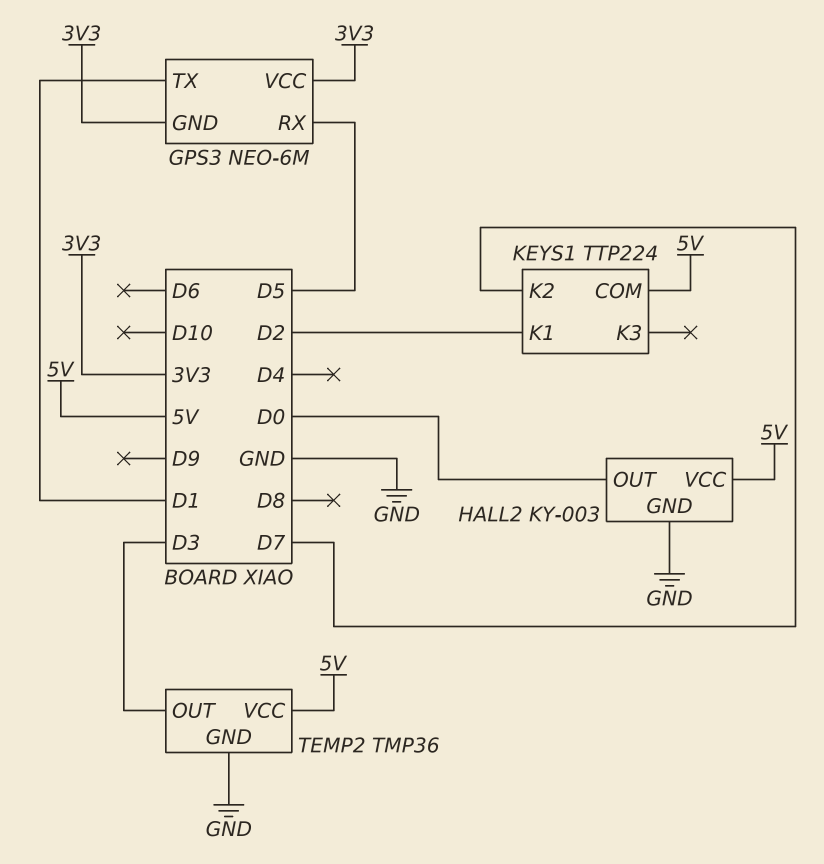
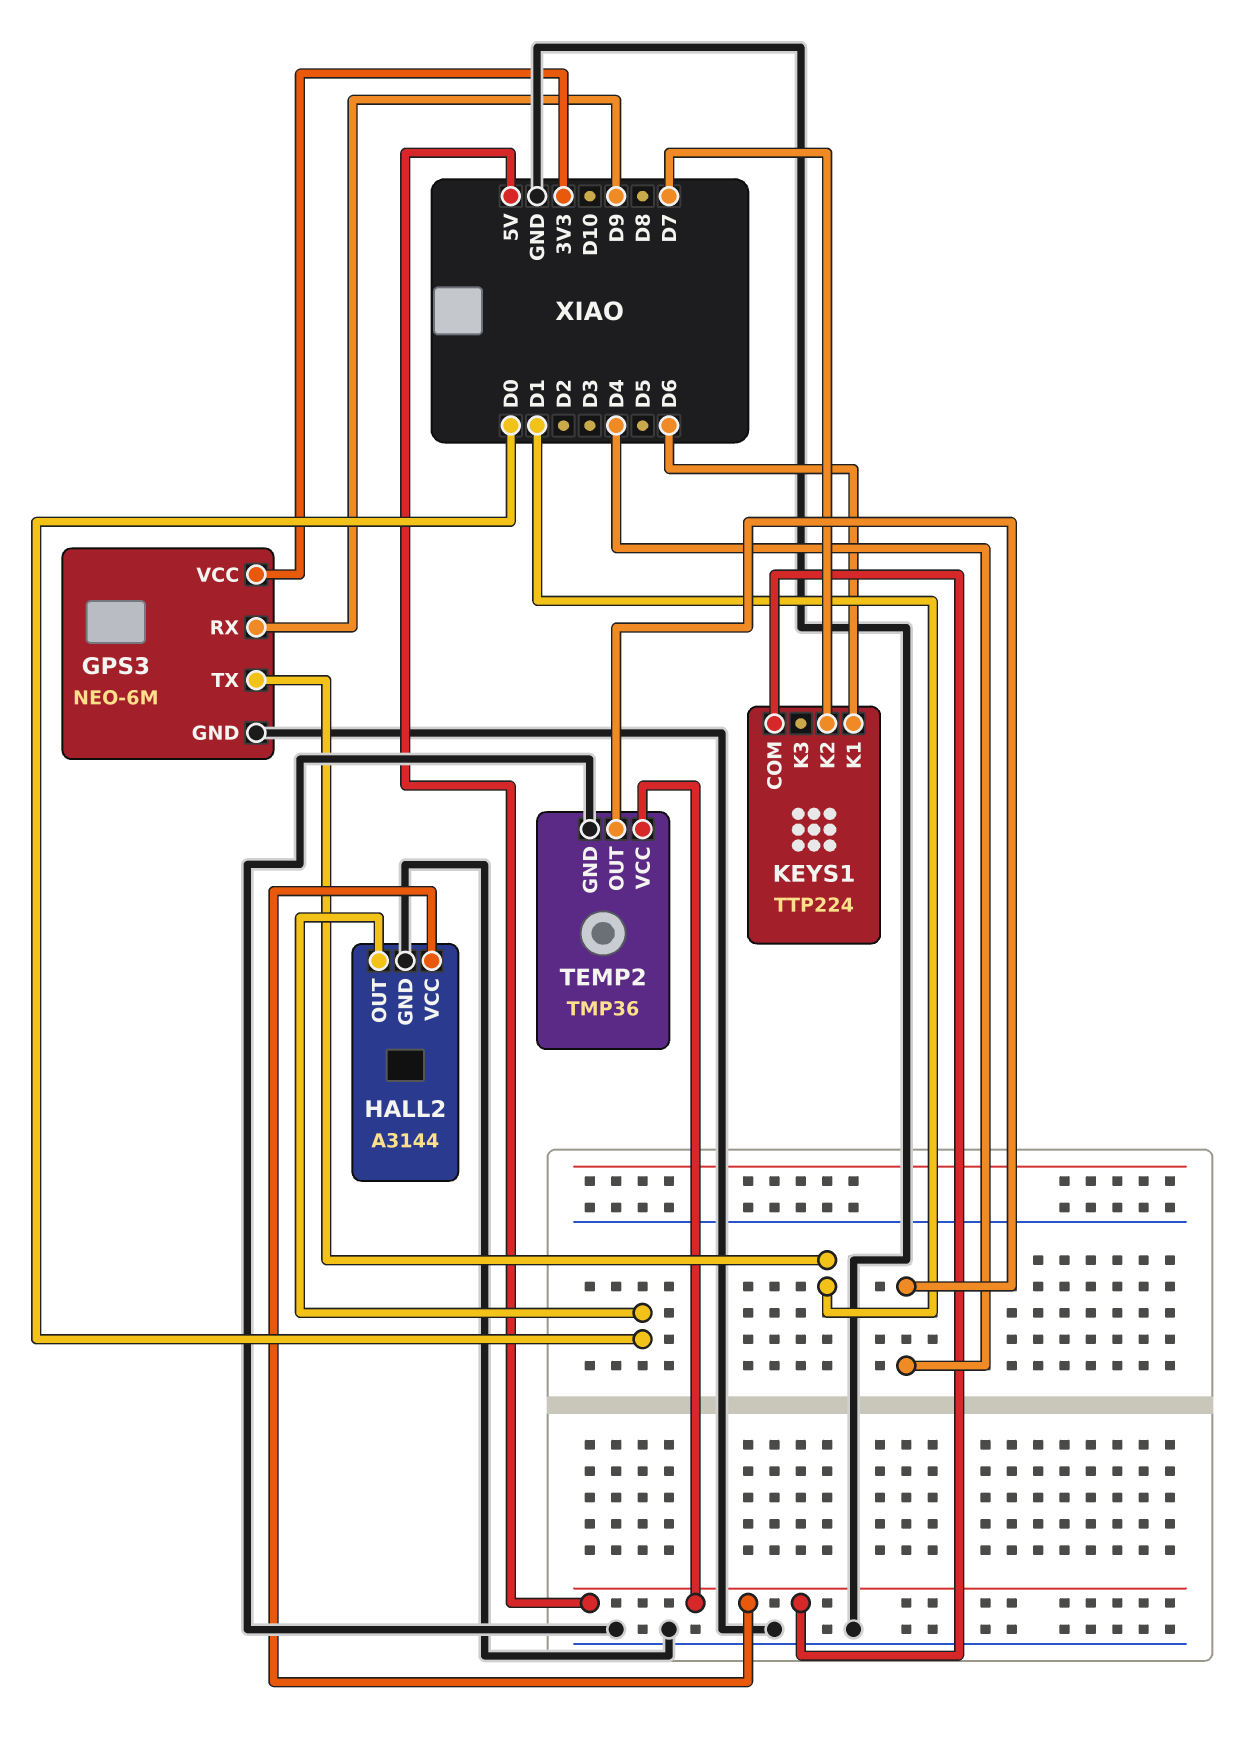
GPS3 pin GND: 3V3 -> GND
GPS3 pin RX: D5 -> D9
HALL2: KY-003 -> A3144
KEYS1 pin K1: D2 -> D6
TEMP2 pin OUT: D3 -> D4

